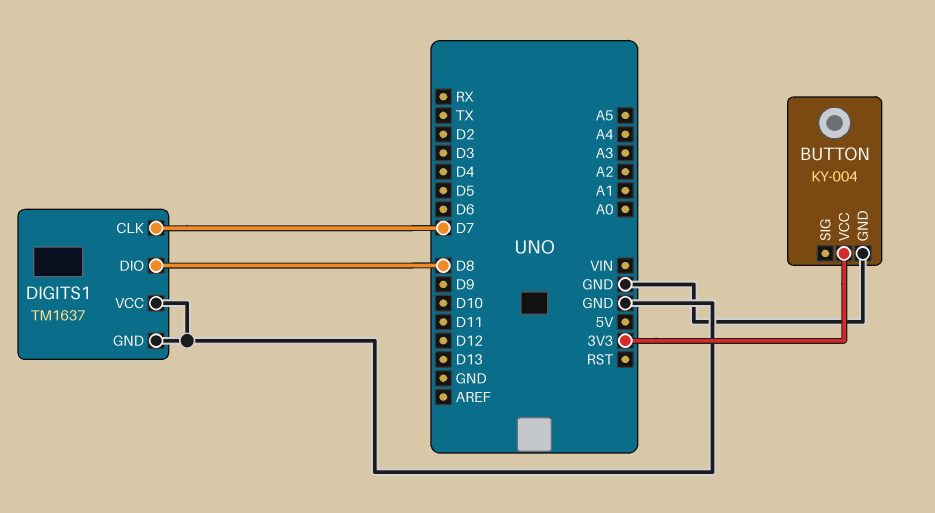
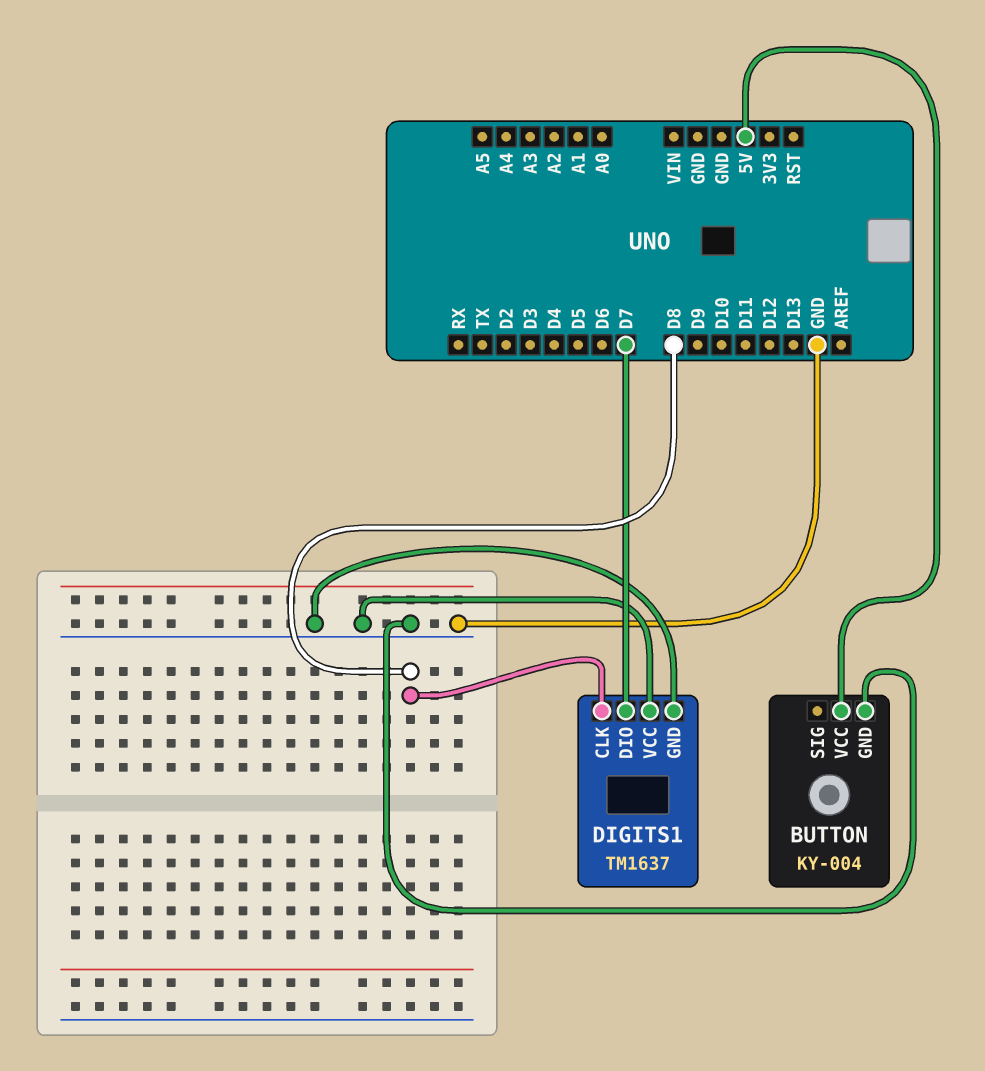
BUTTON pin VCC: 3V3 -> 5V
DIGITS1 pin CLK: D7 -> D8
DIGITS1 pin DIO: D8 -> D7

